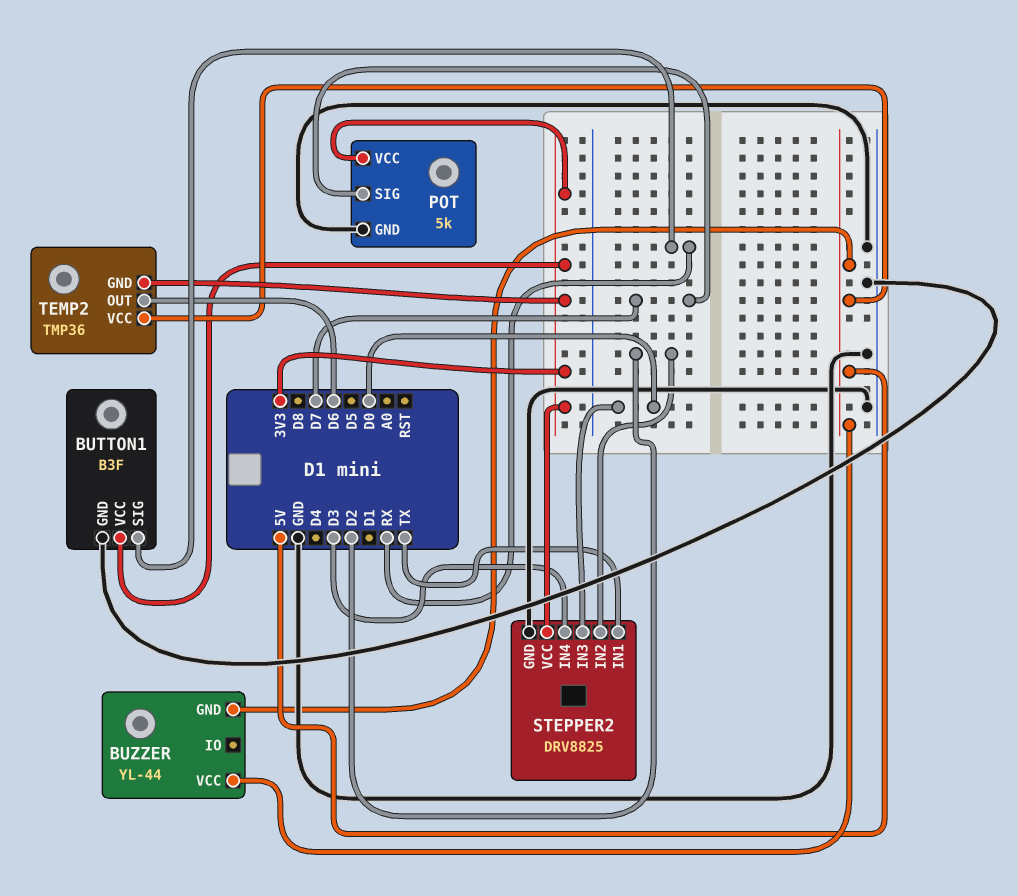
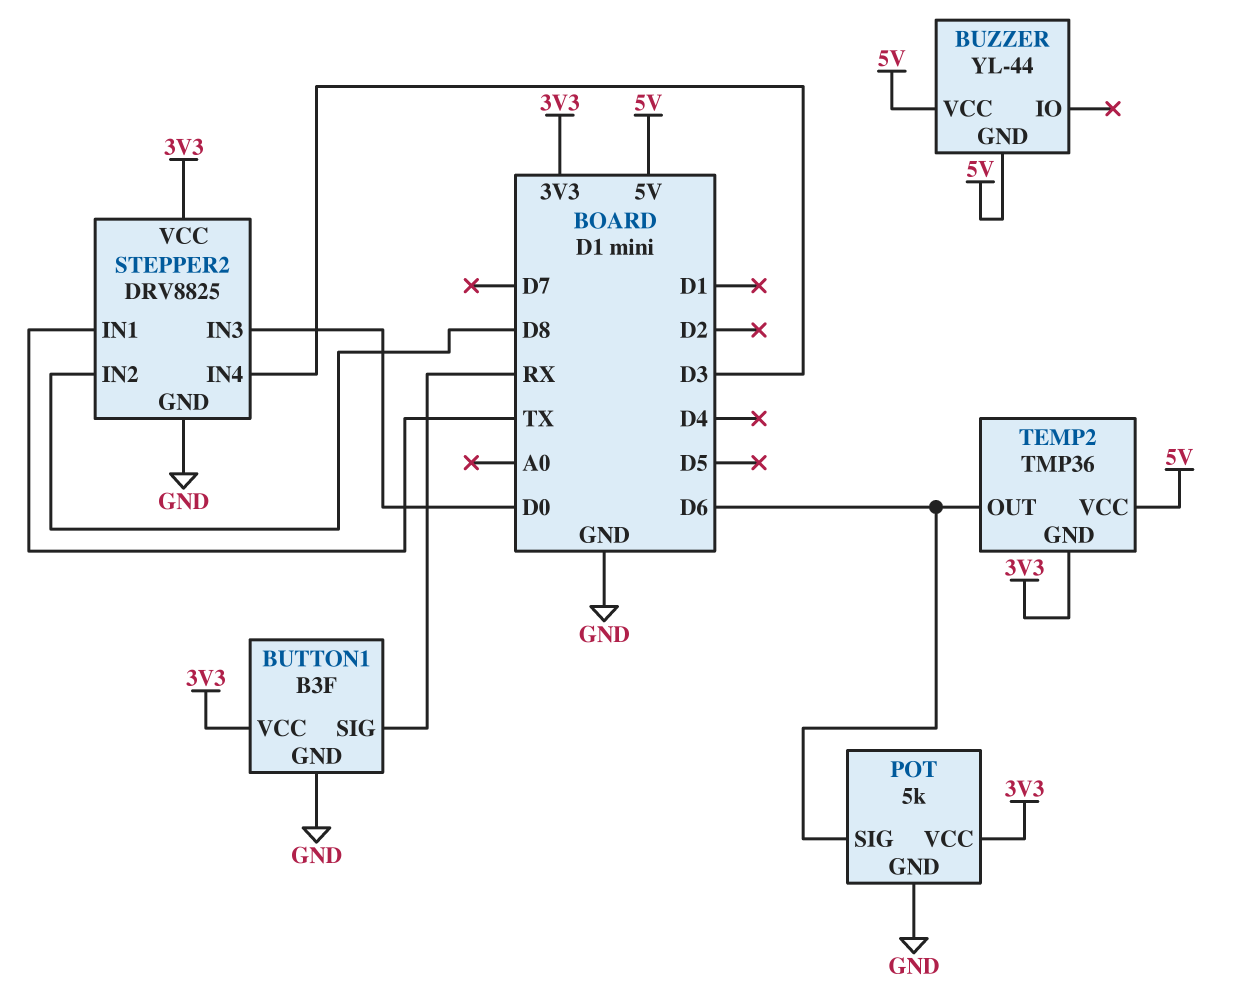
POT pin SIG: D7 -> D6
STEPPER2 pin IN2: D2 -> D8

